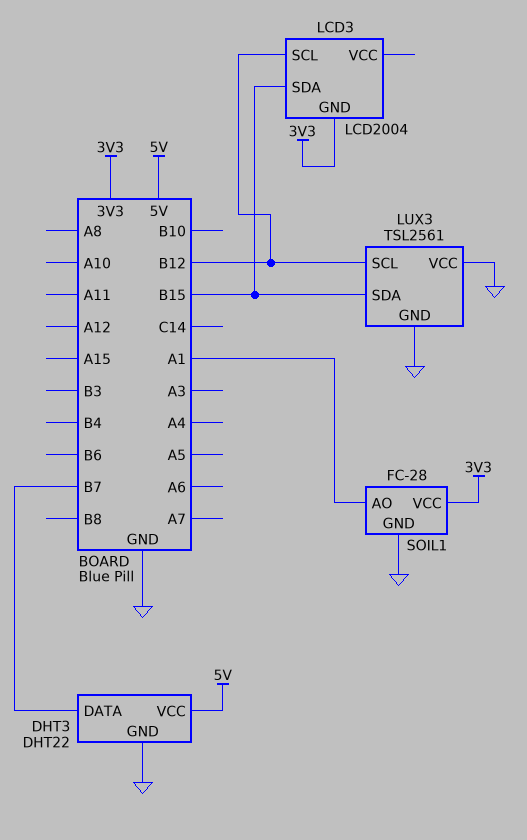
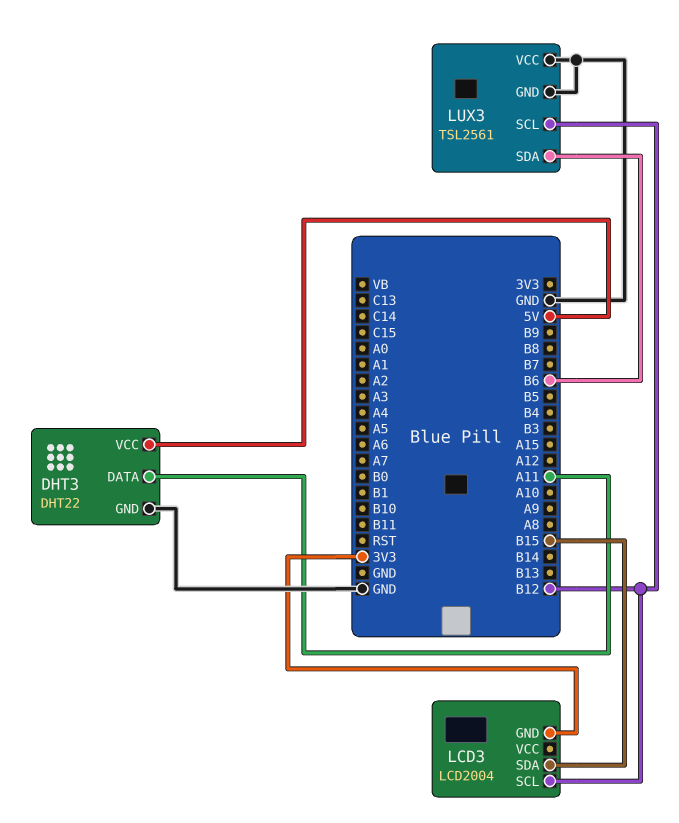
DHT3 pin DATA: B7 -> A11
LUX3 pin SDA: B15 -> B6
SOIL1: FC-28 -> none
SOIL1 pin AO: A1 -> none
SOIL1 pin GND: GND -> none
SOIL1 pin VCC: 3V3 -> none

